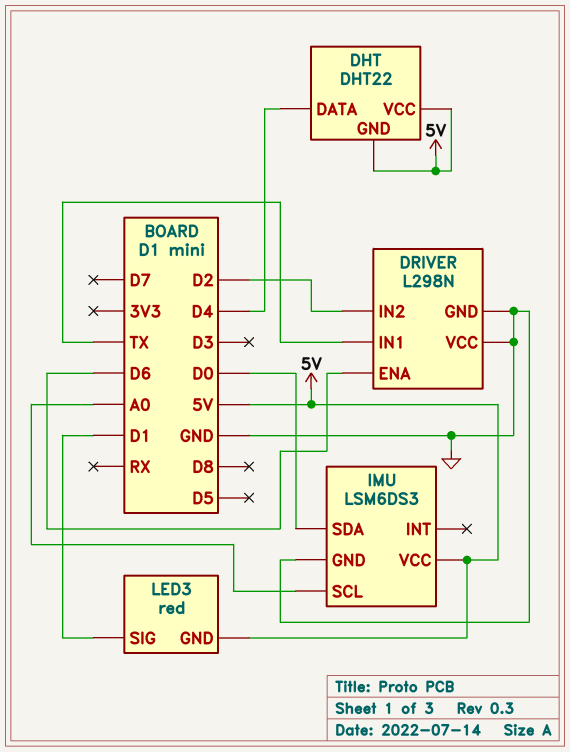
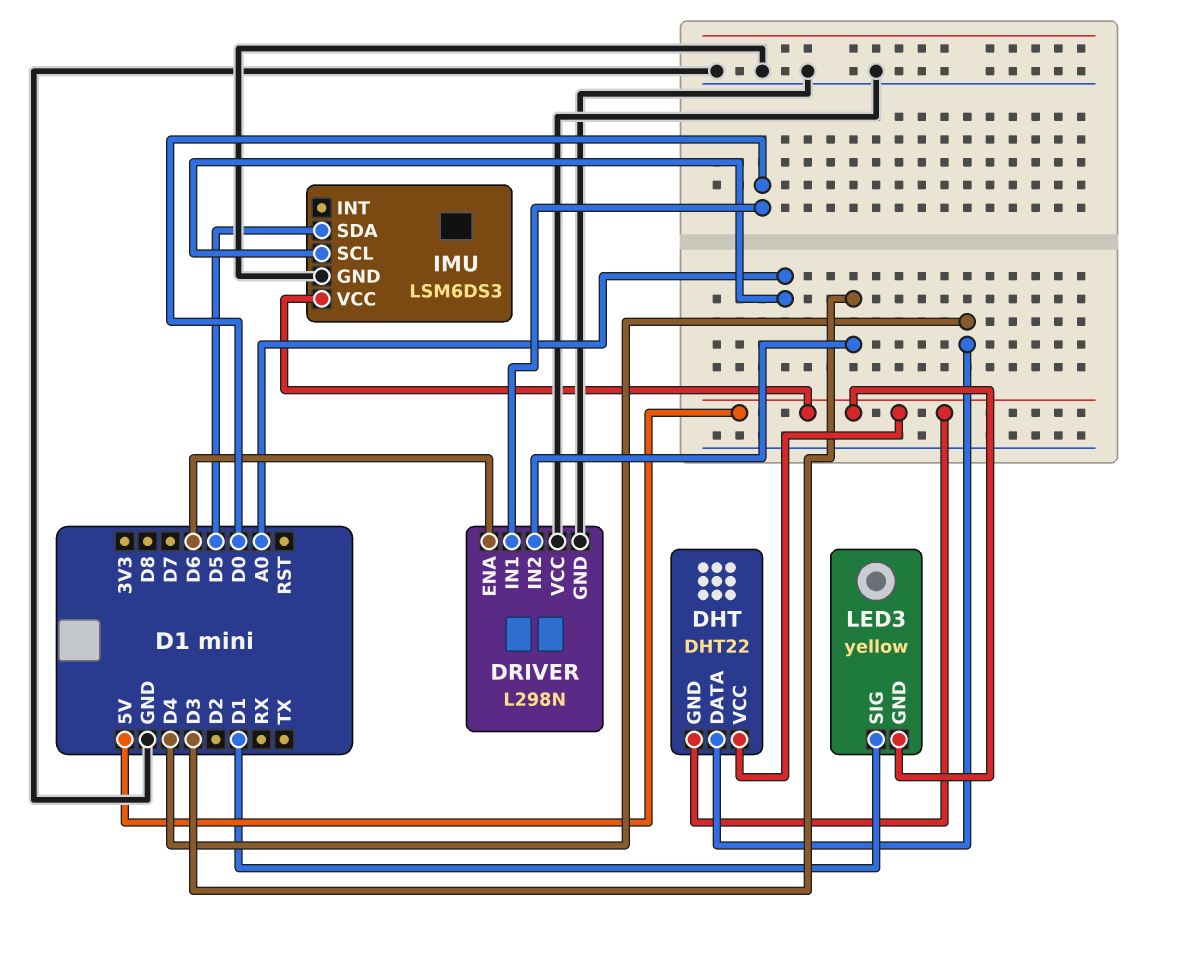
DRIVER pin IN1: TX -> D0
DRIVER pin IN2: D2 -> D3
IMU pin SDA: D0 -> D5
LED3: red -> yellow

